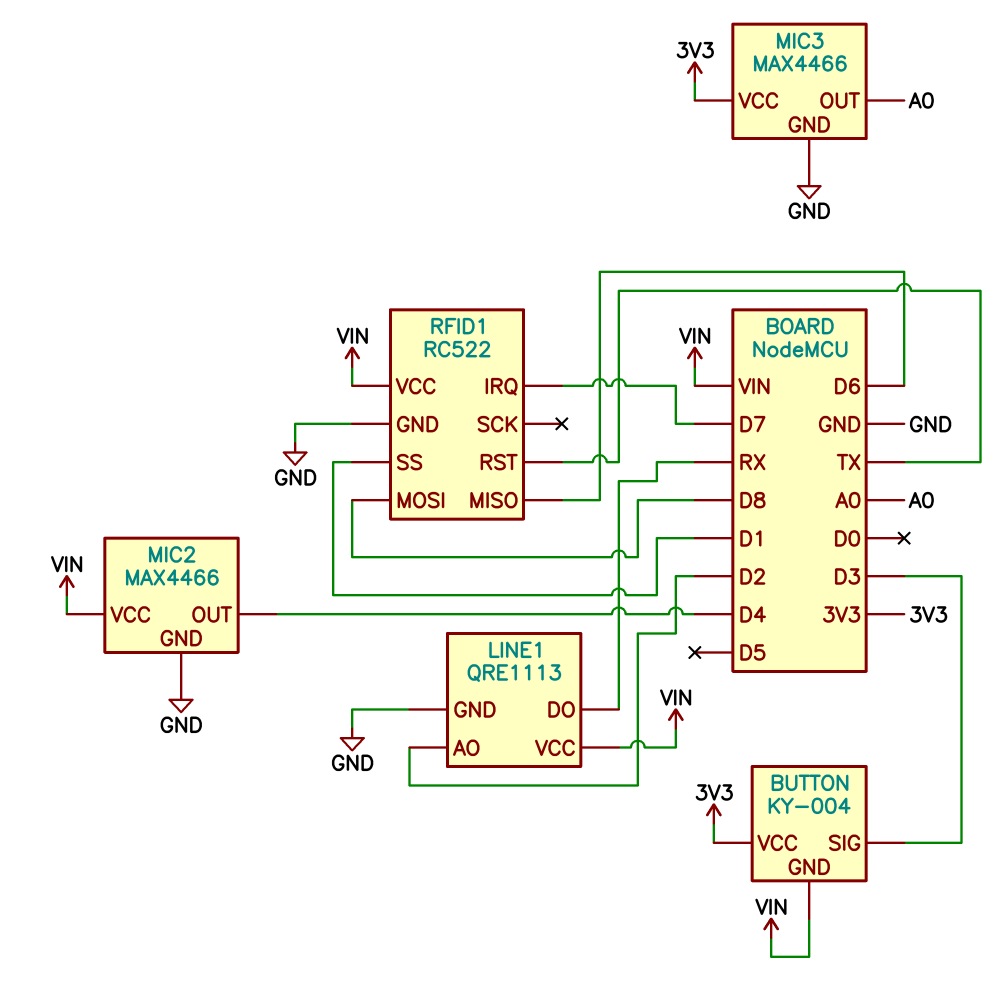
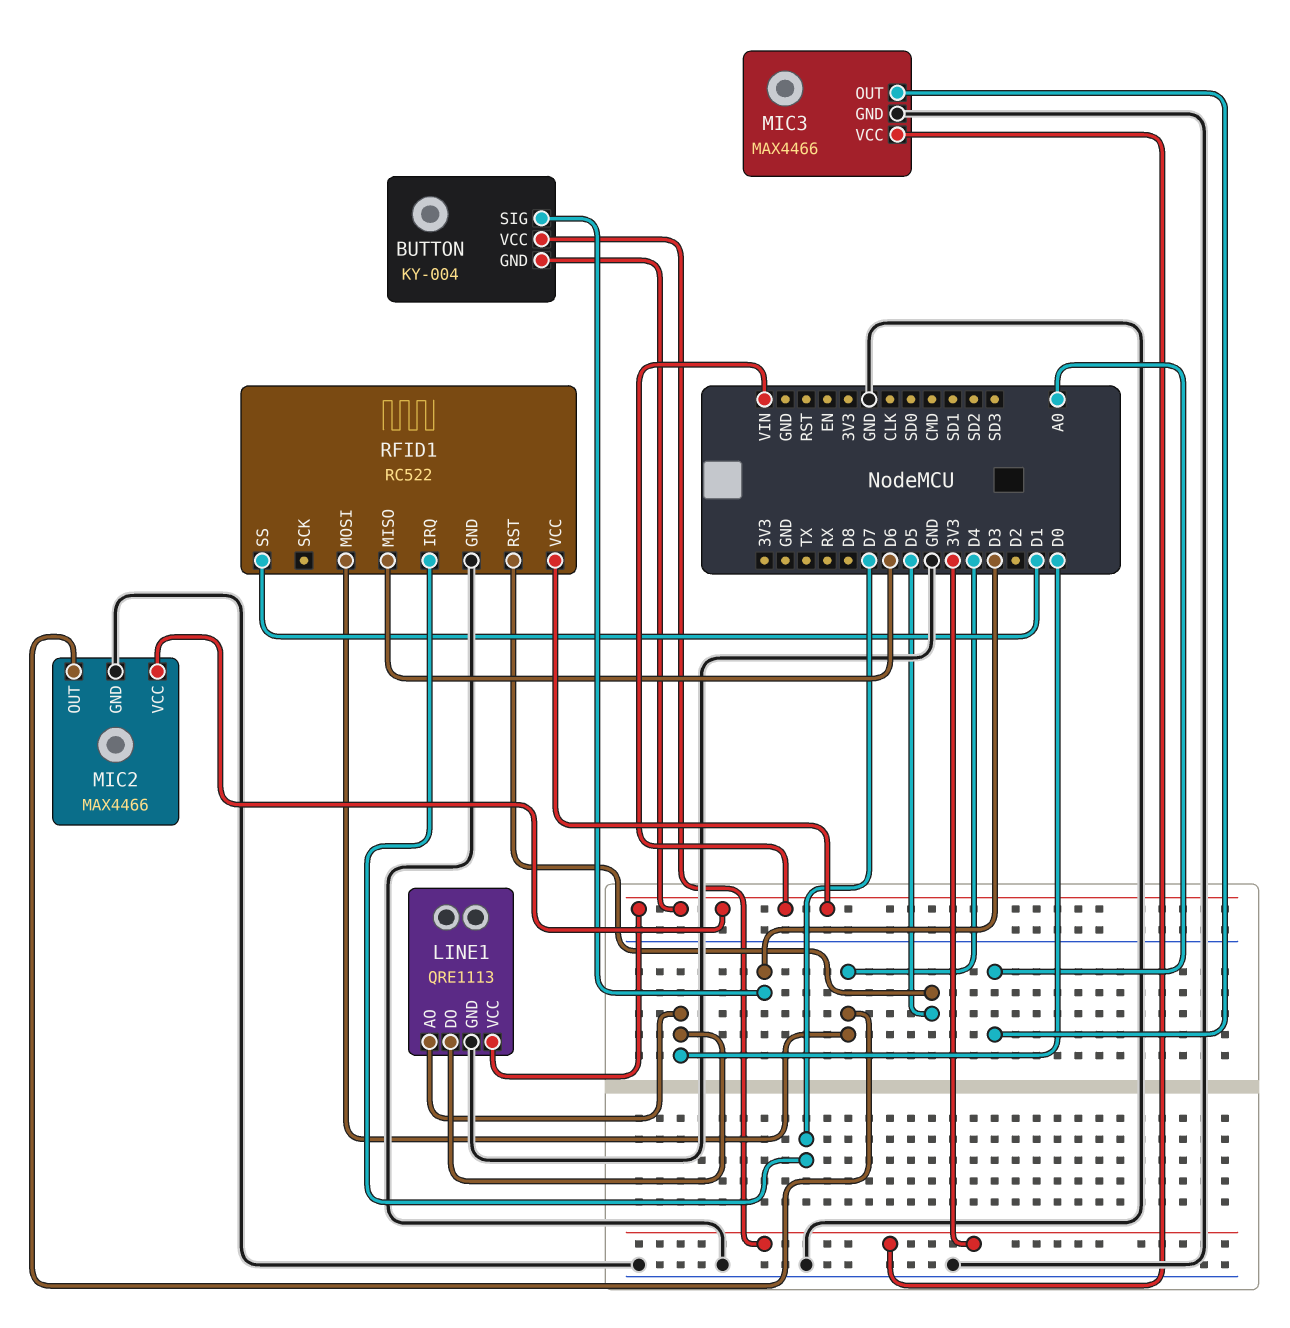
LINE1 pin AO: D2 -> D0
LINE1 pin DO: RX -> D0
RFID1 pin MOSI: D8 -> D4
RFID1 pin RST: TX -> D5

